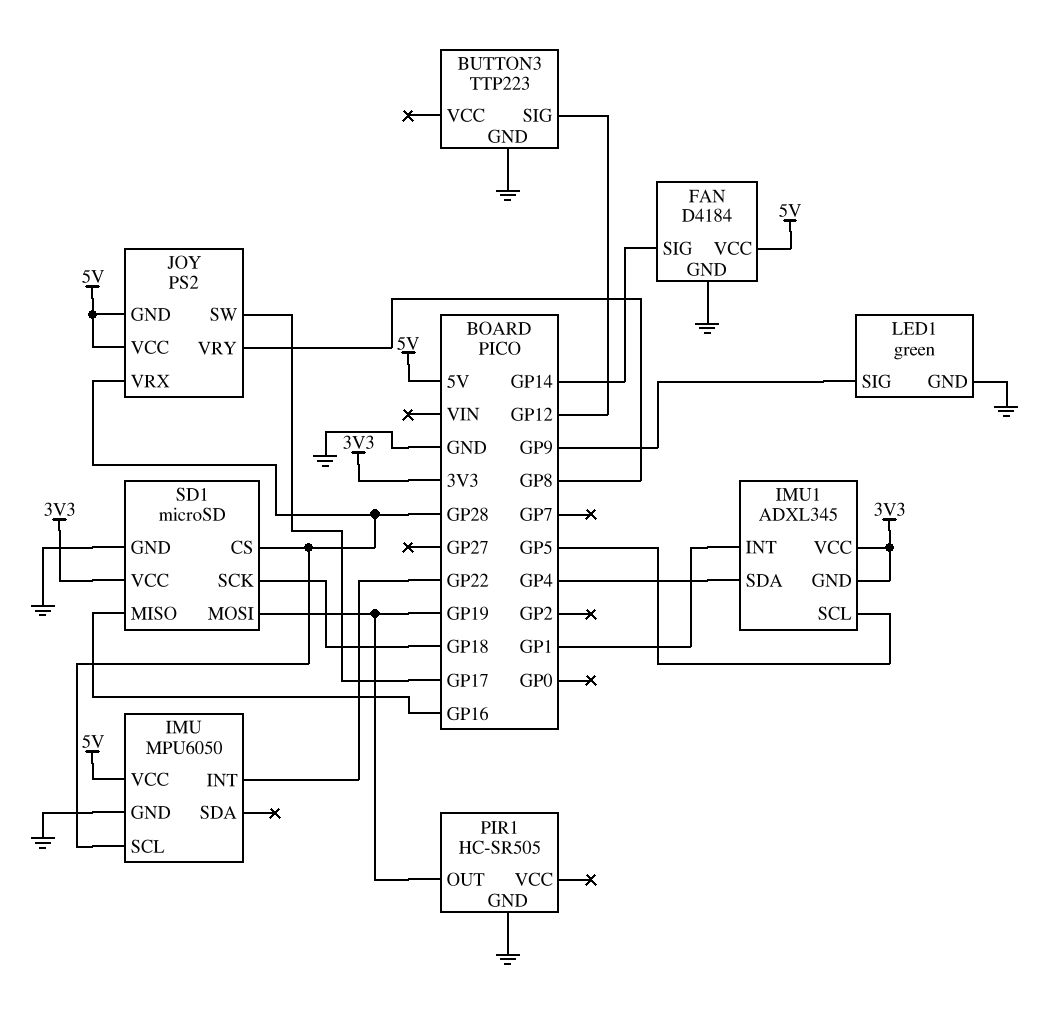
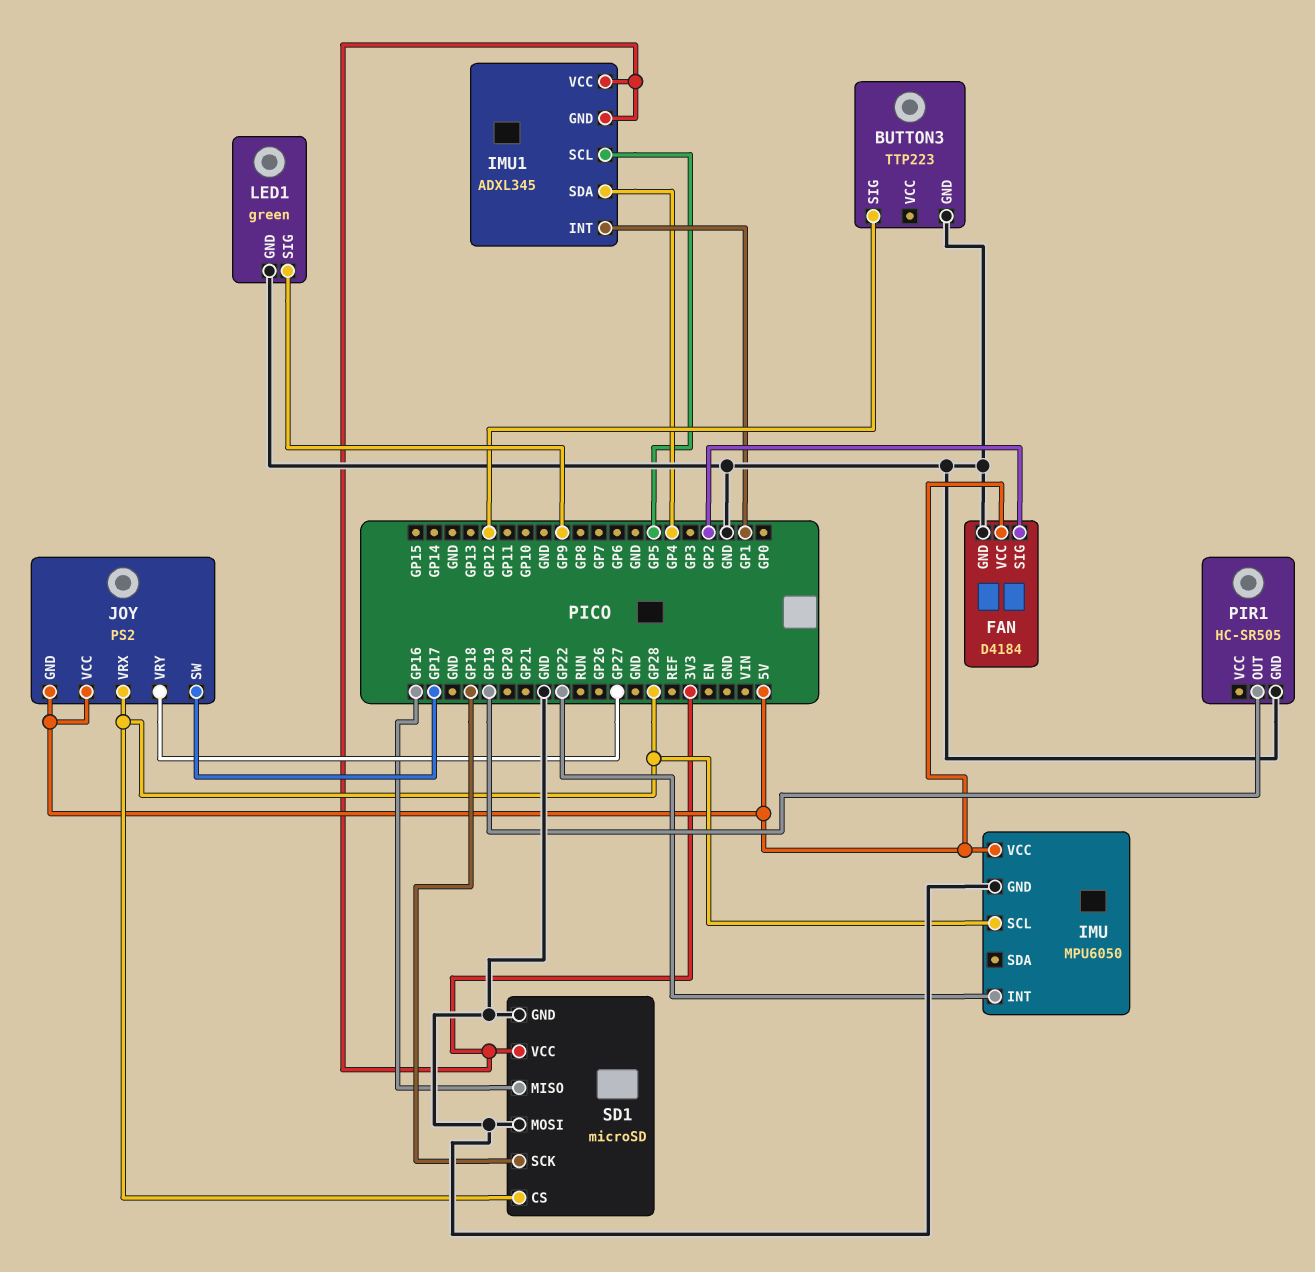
FAN pin SIG: GP14 -> GP2
JOY pin VRY: GP8 -> GP27
SD1 pin MOSI: GP19 -> GND

